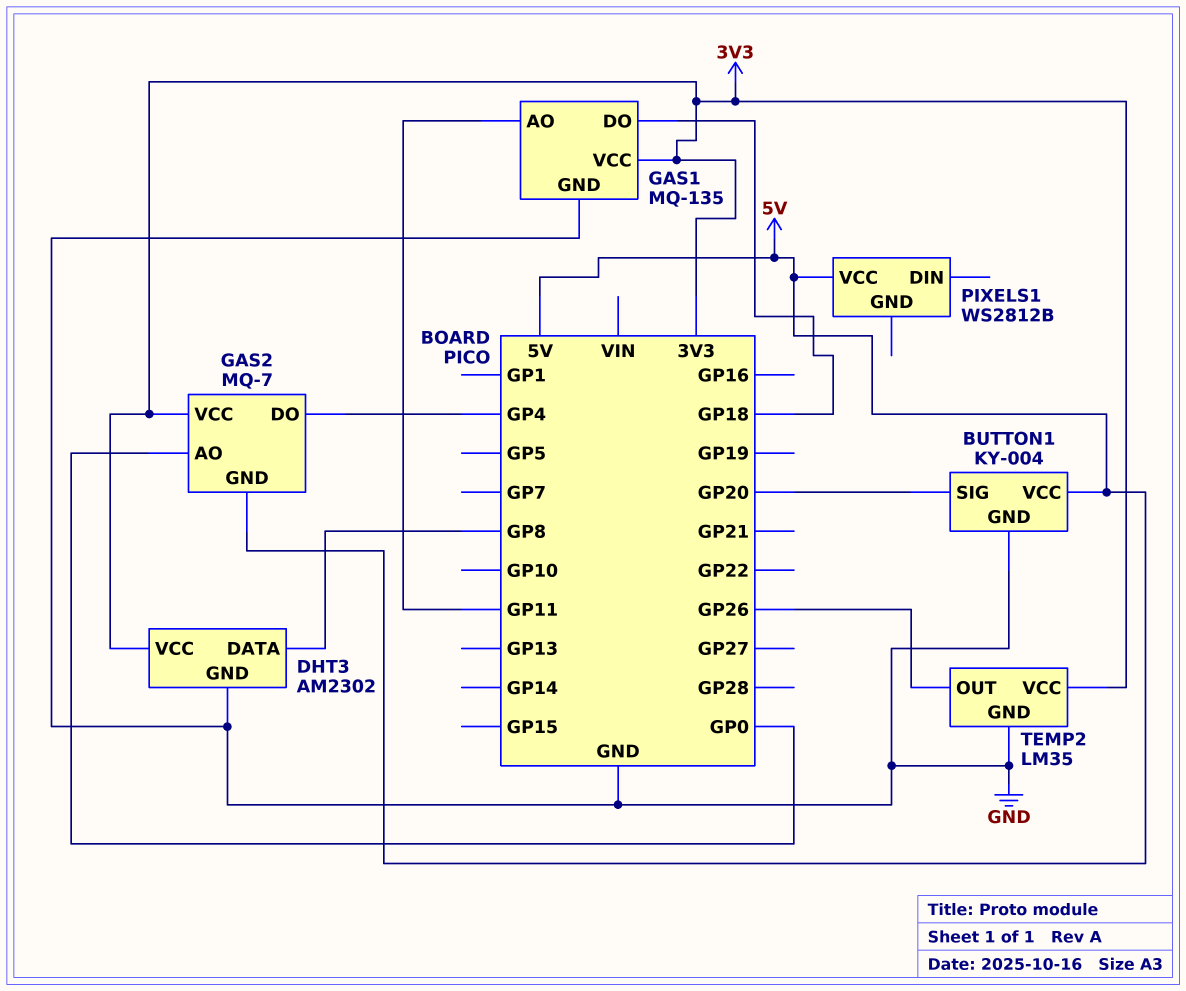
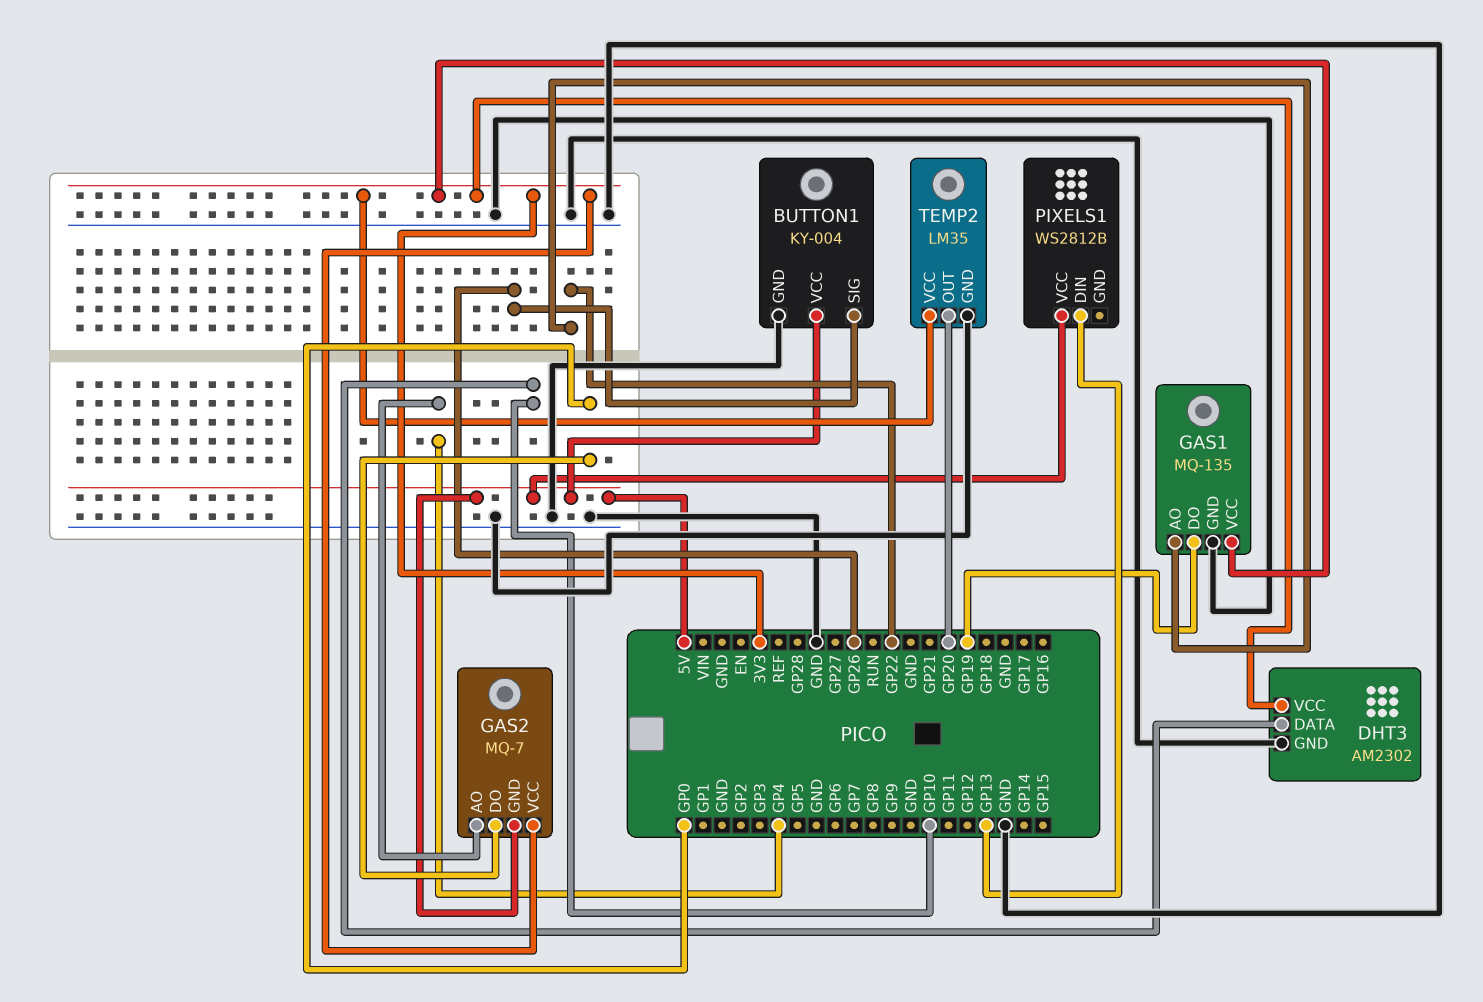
BUTTON1 pin SIG: GP20 -> GP26
DHT3 pin DATA: GP8 -> GP10
GAS1 pin AO: GP11 -> GP22
GAS1 pin DO: GP18 -> GP19
GAS2 pin AO: GP0 -> GP4
GAS2 pin DO: GP4 -> GP0
PIXELS1 pin DIN: none -> GP13
TEMP2 pin OUT: GP26 -> GP20

